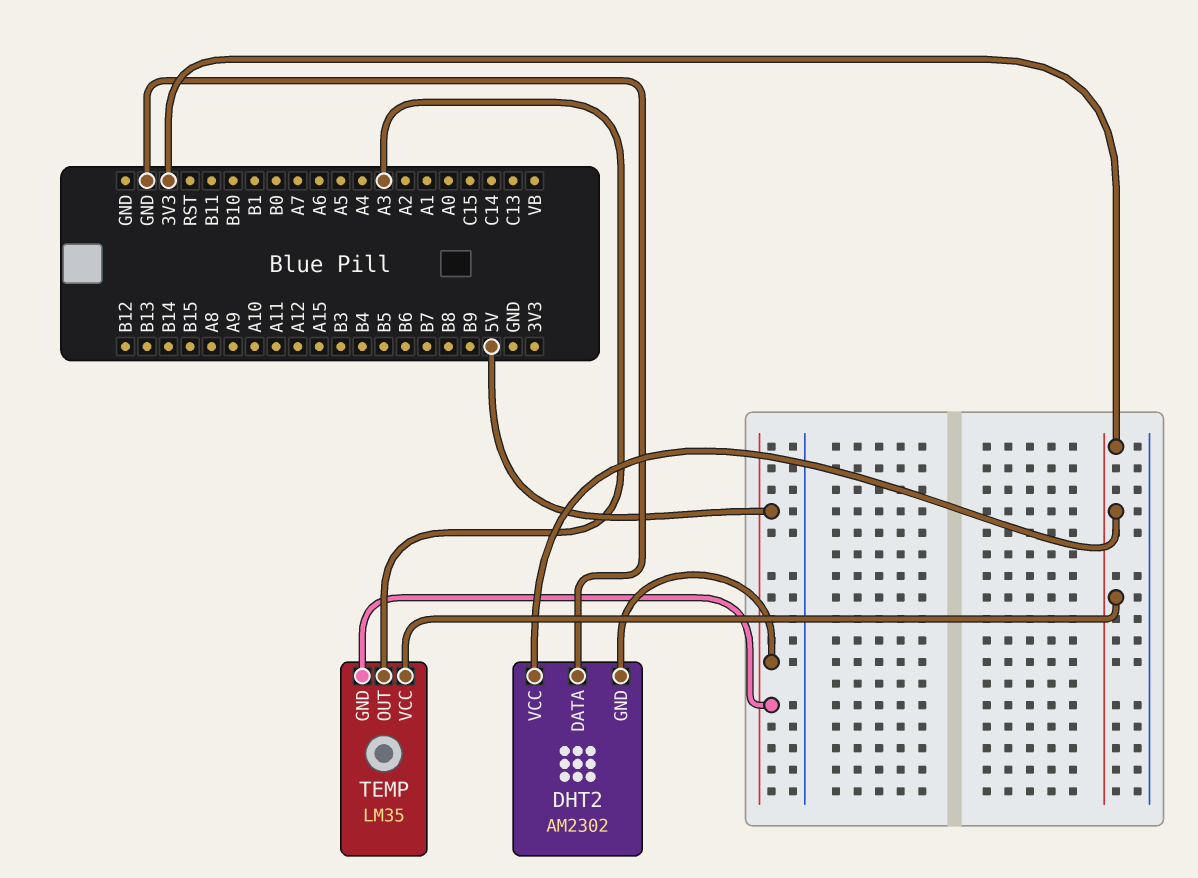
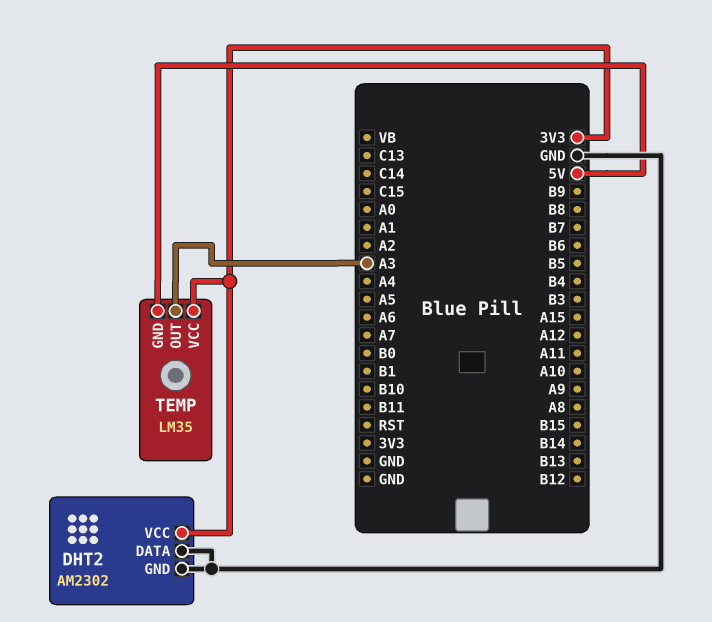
DHT2 pin GND: 5V -> GND

